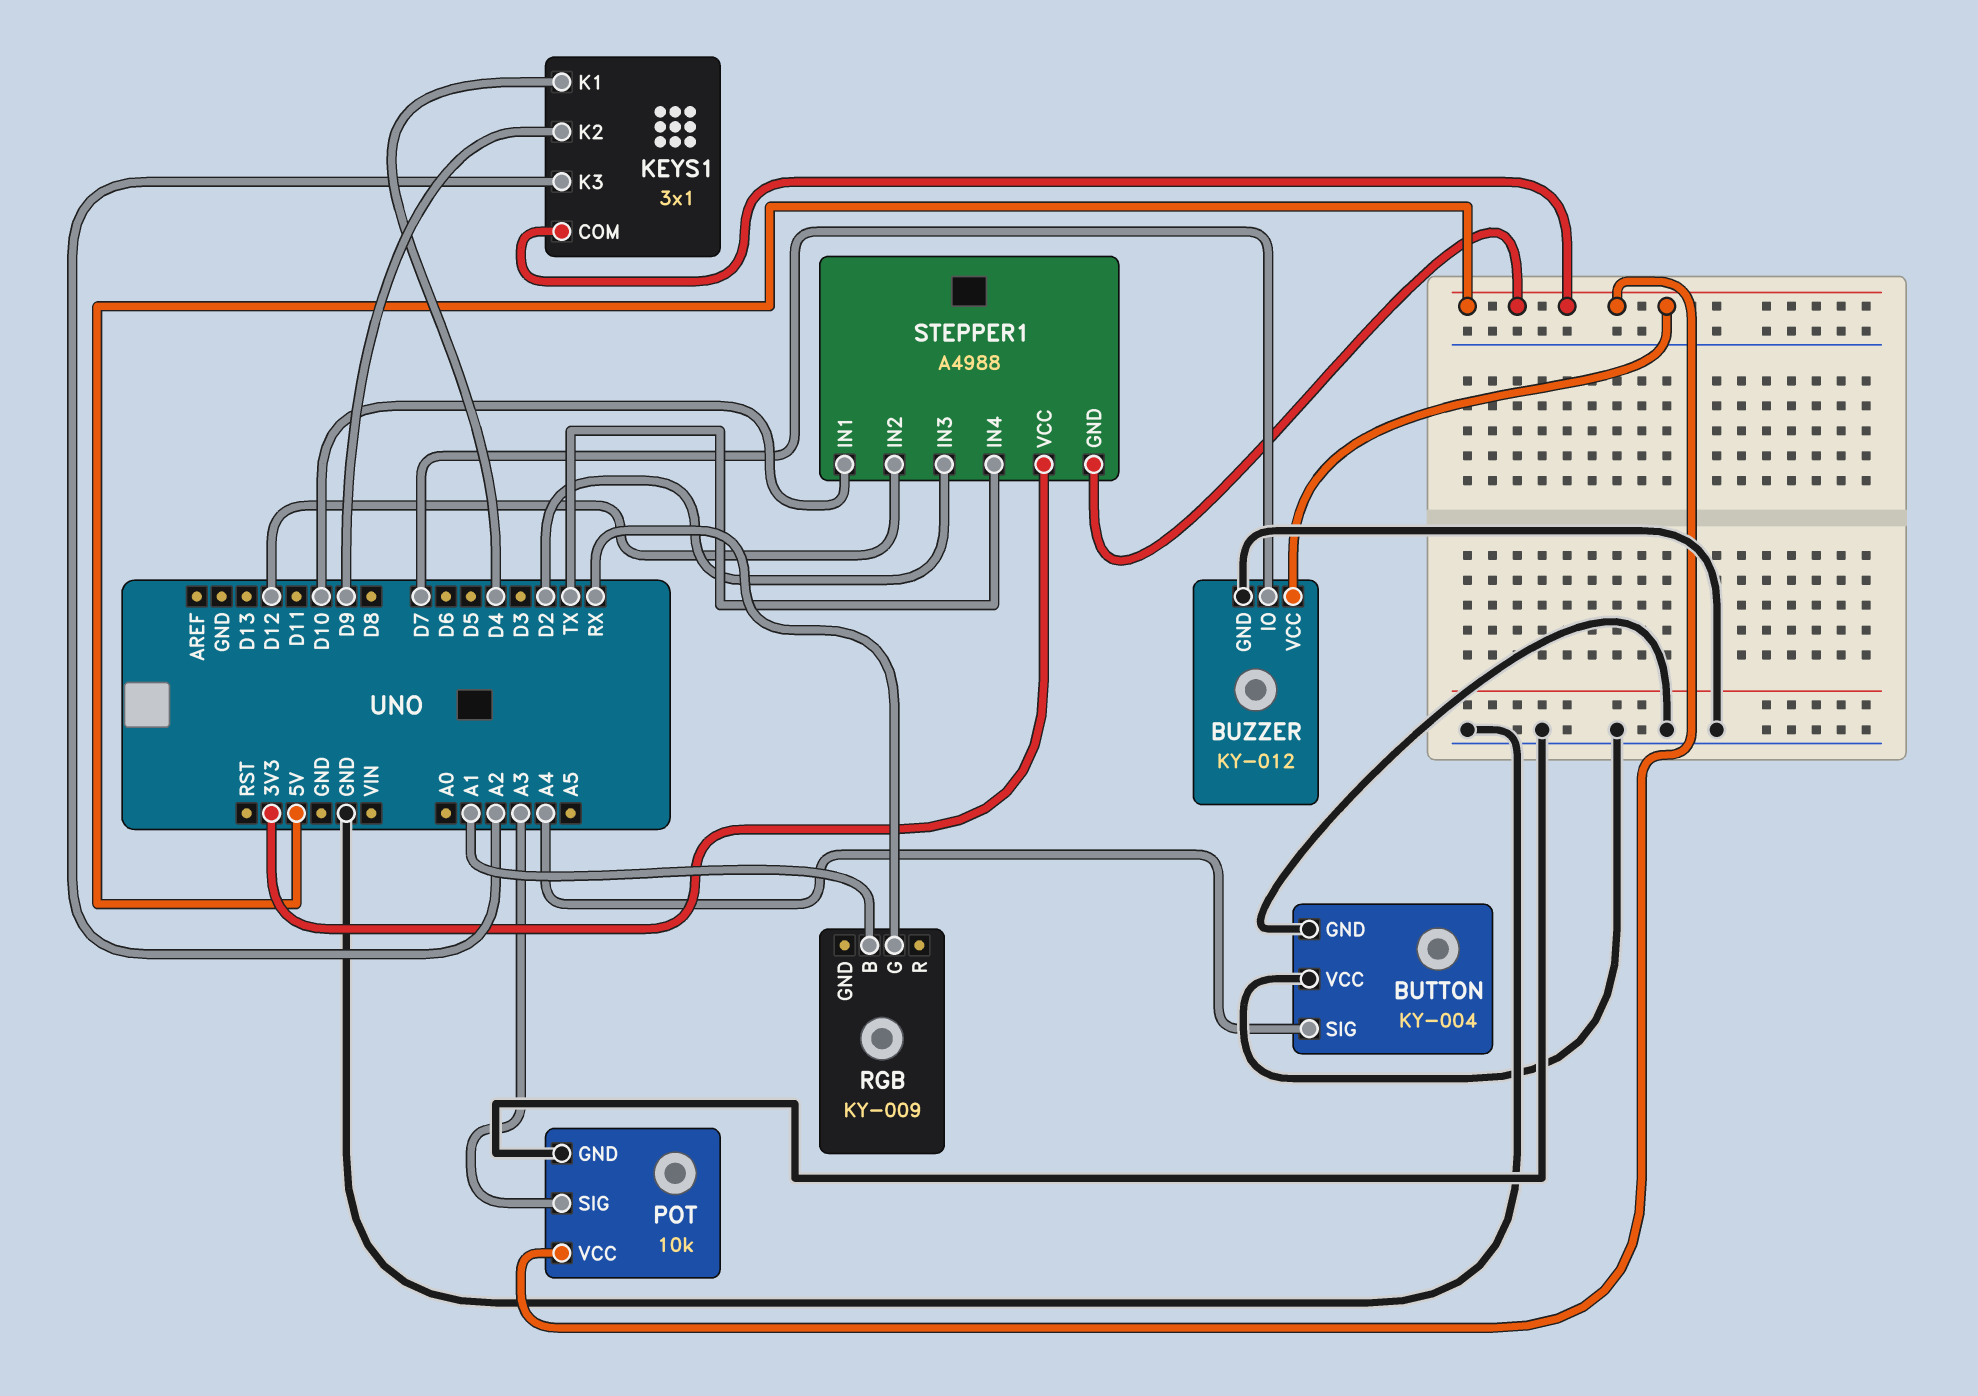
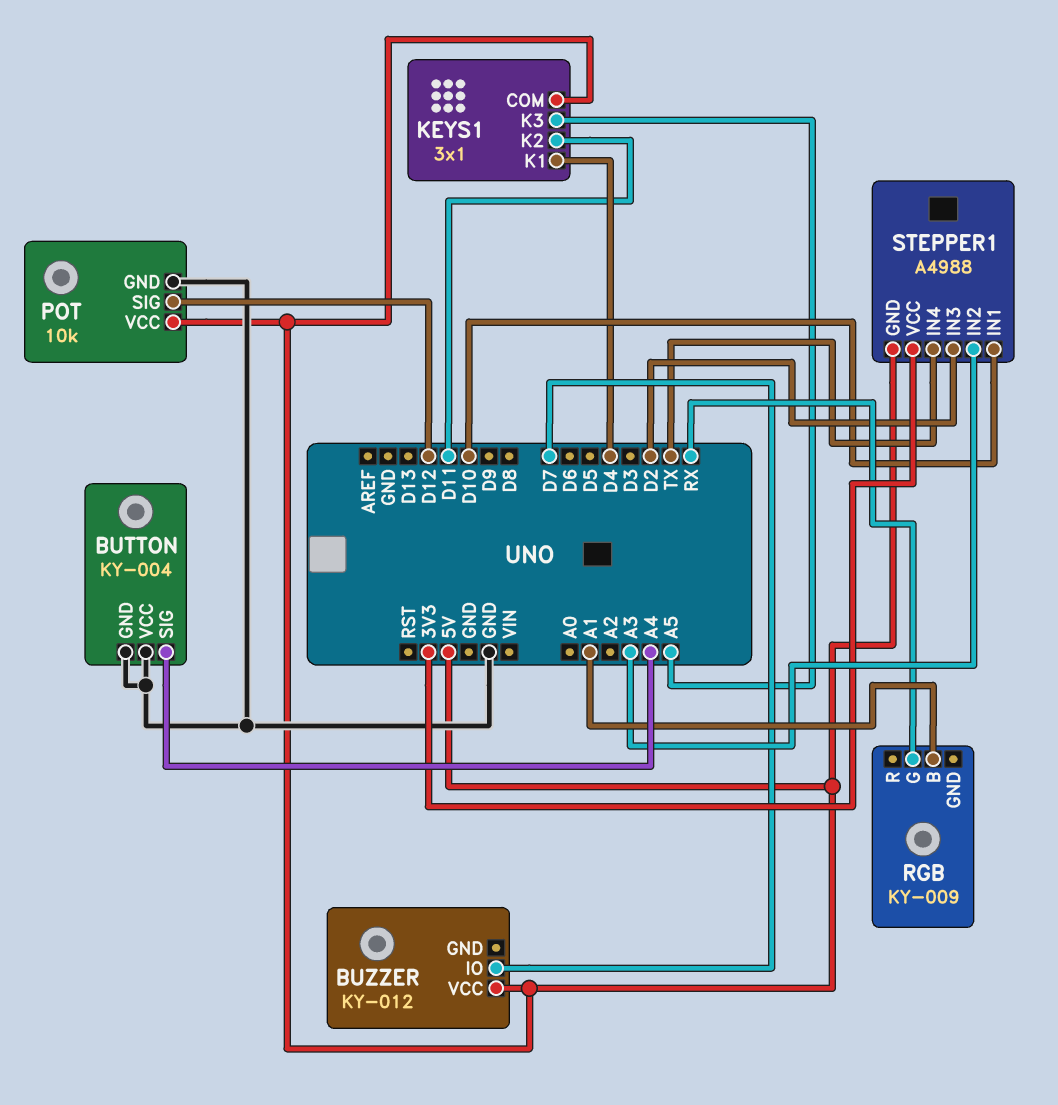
BUZZER pin GND: GND -> none
KEYS1 pin K2: D9 -> D11
KEYS1 pin K3: A2 -> A5
POT pin SIG: A3 -> D12
STEPPER1 pin IN2: D12 -> A3

